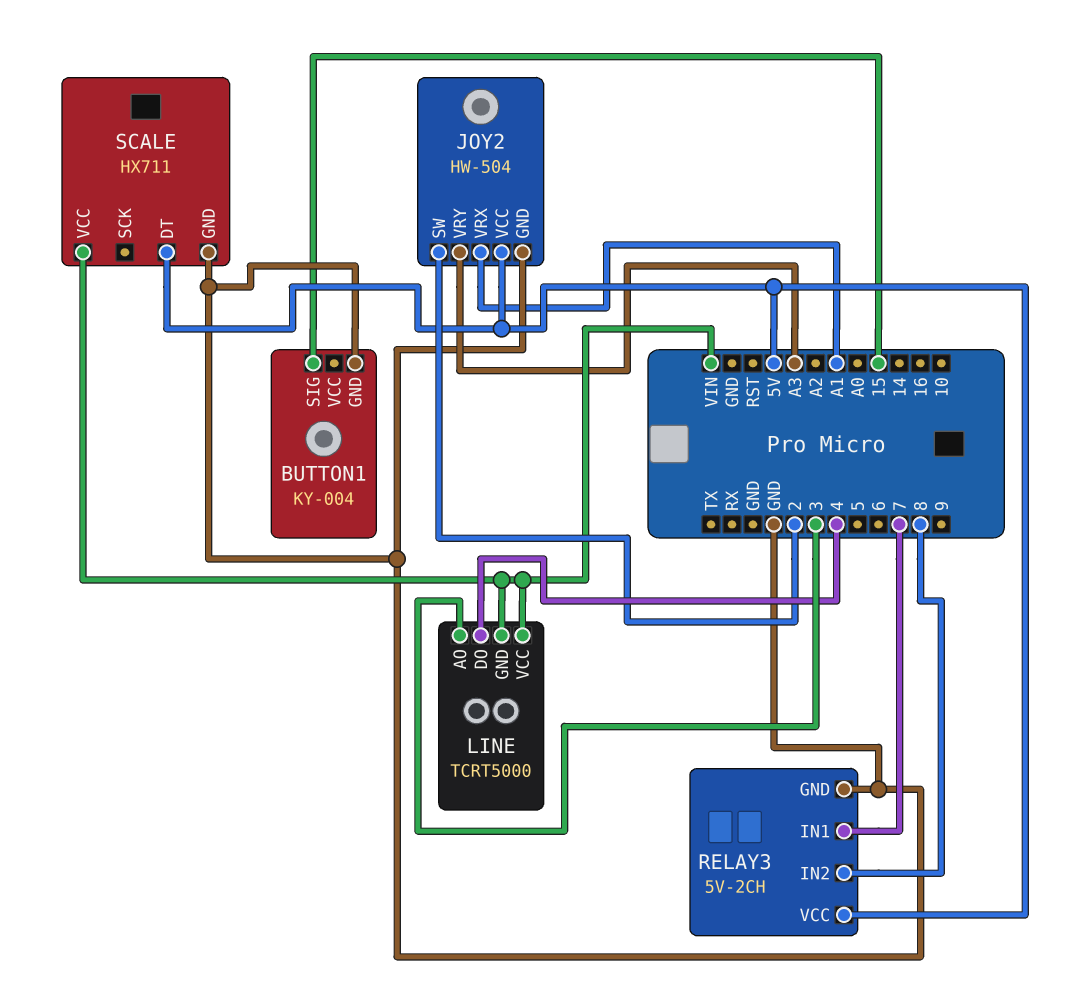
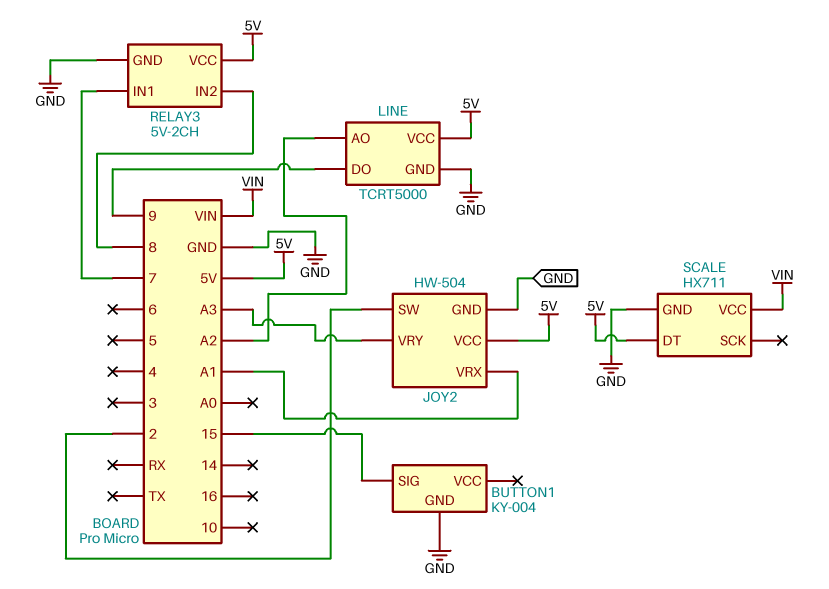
LINE pin AO: 3 -> A2
LINE pin DO: 4 -> 9
LINE pin GND: VIN -> GND
LINE pin VCC: VIN -> 5V

